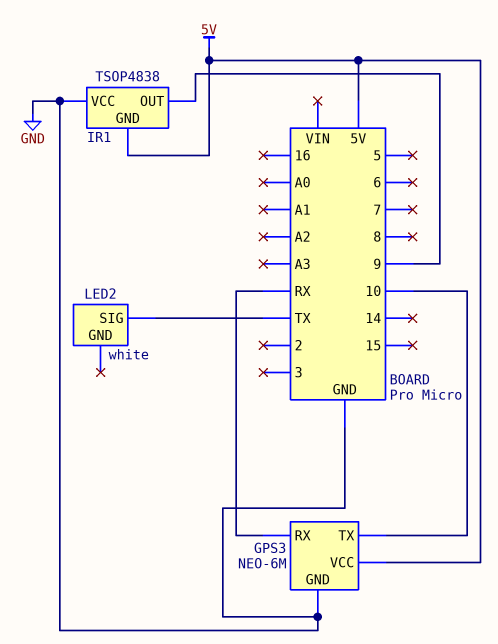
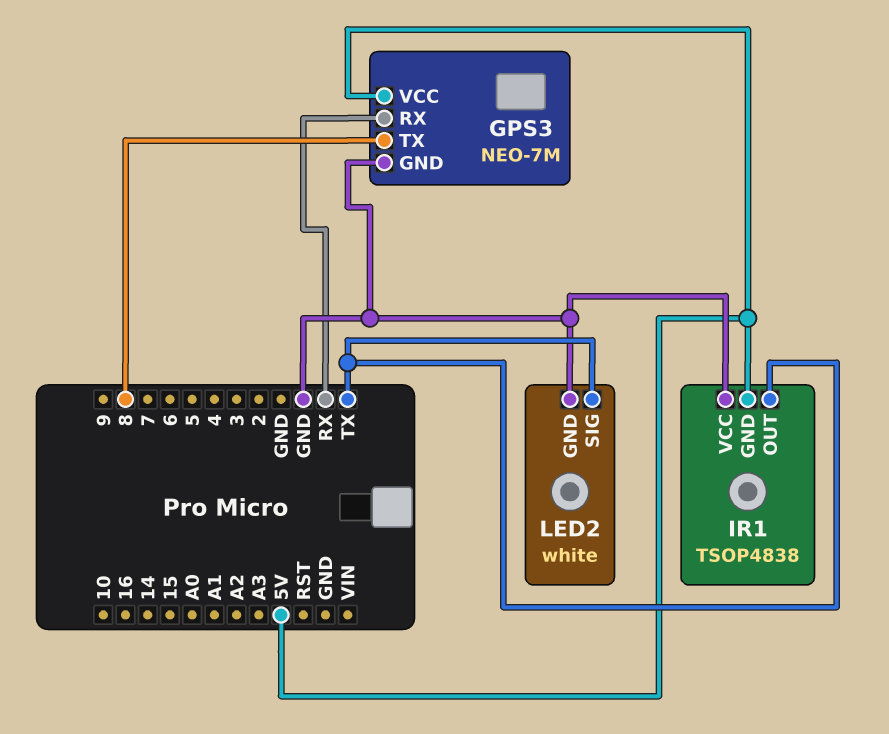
GPS3: NEO-6M -> NEO-7M
GPS3 pin TX: 10 -> 8
IR1 pin OUT: 9 -> TX
LED2 pin GND: none -> GND

